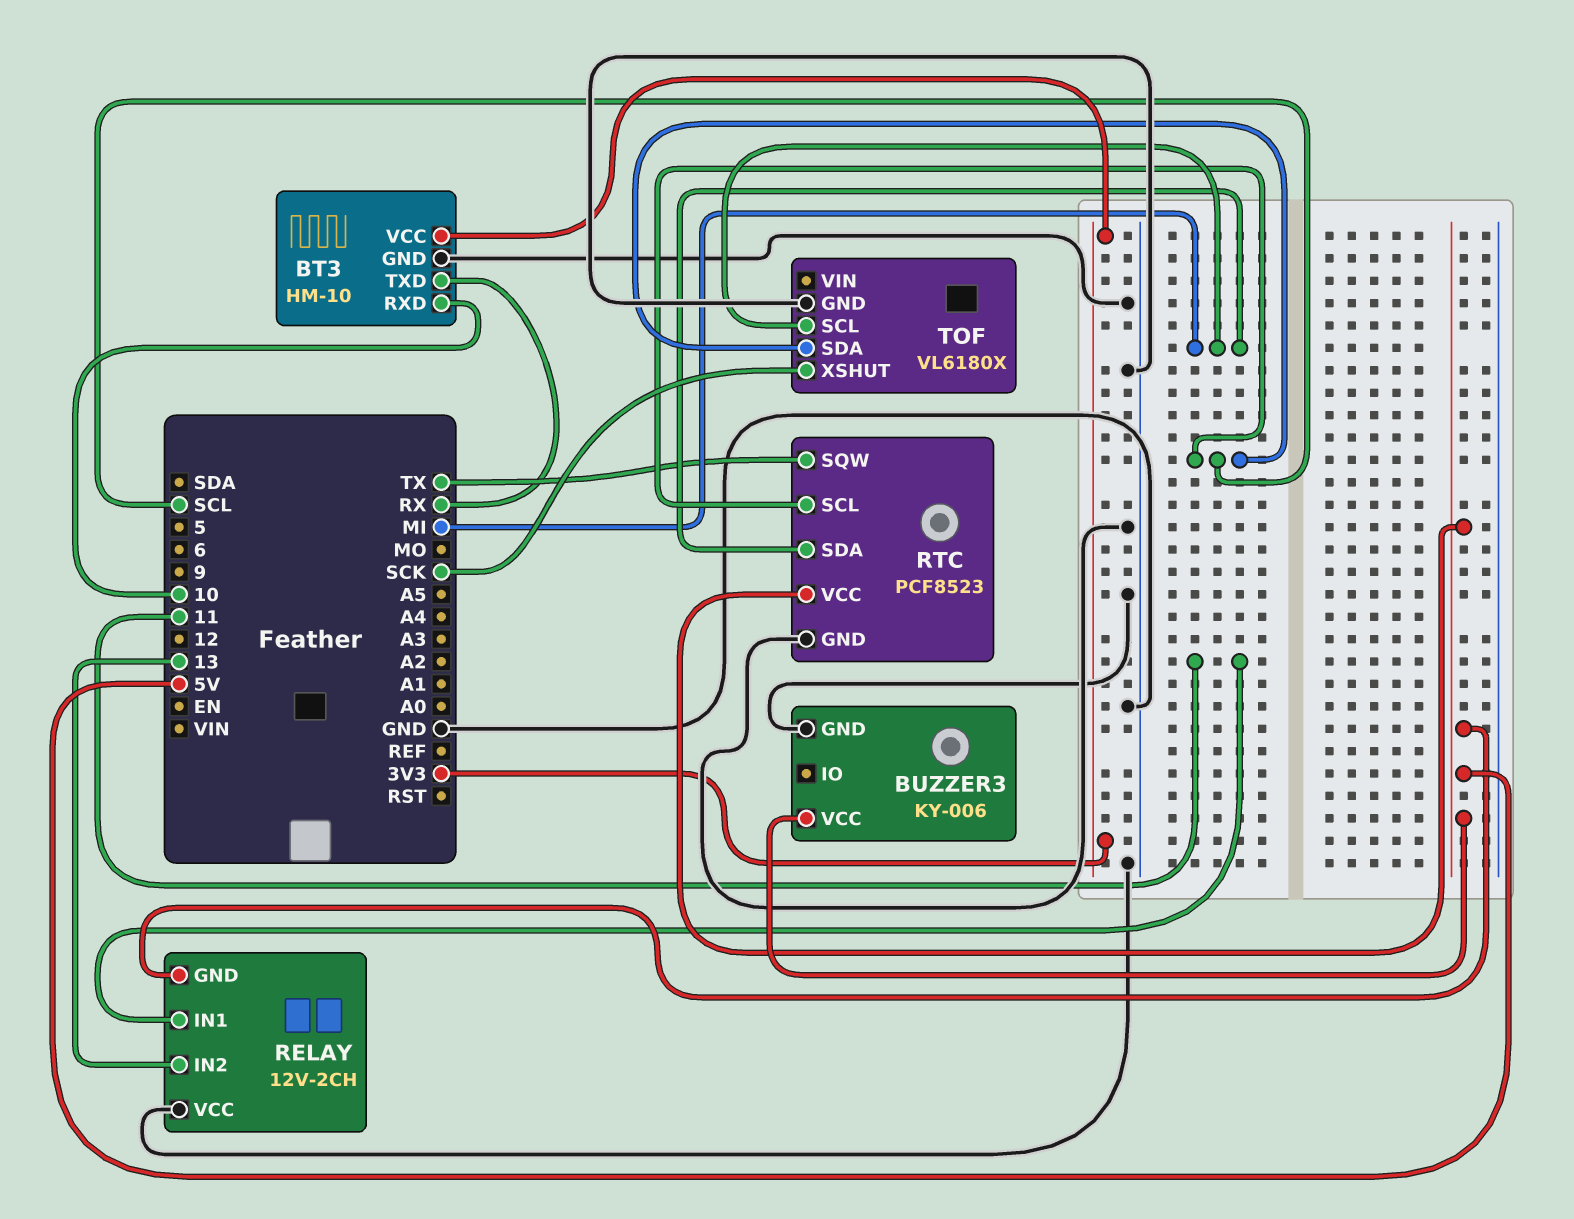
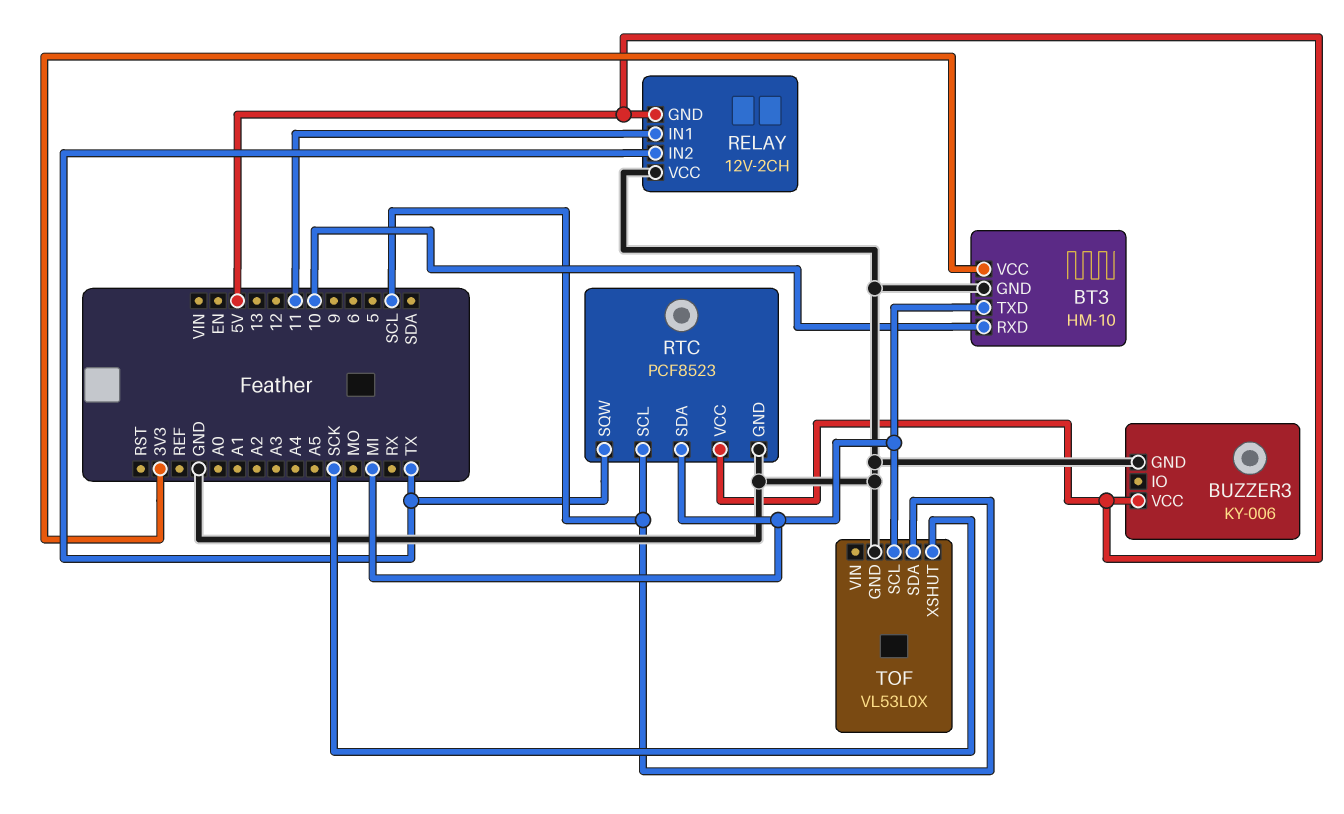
BT3 pin TXD: RX -> MI
RELAY pin IN2: 13 -> TX
TOF: VL6180X -> VL53L0X

